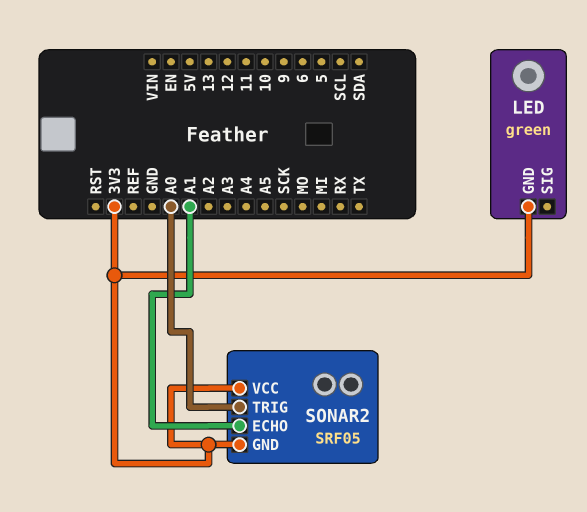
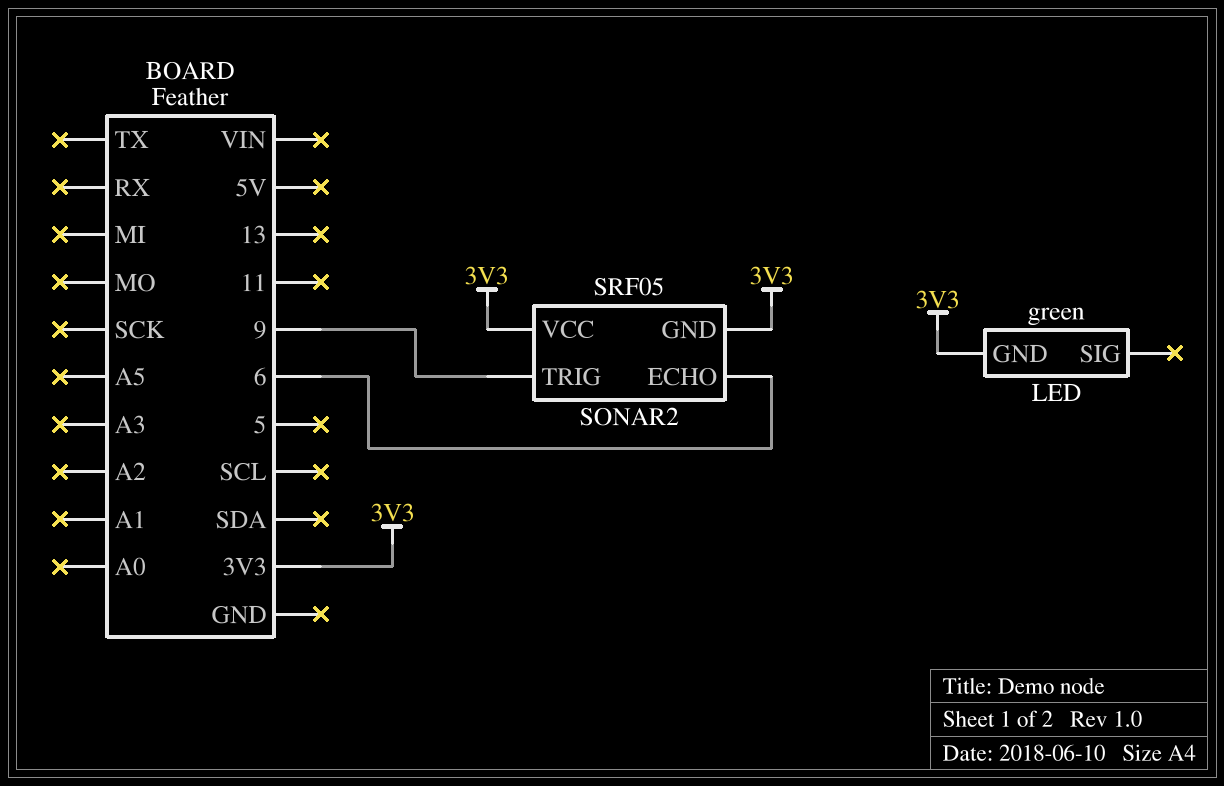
SONAR2 pin ECHO: A1 -> 6
SONAR2 pin TRIG: A0 -> 9

